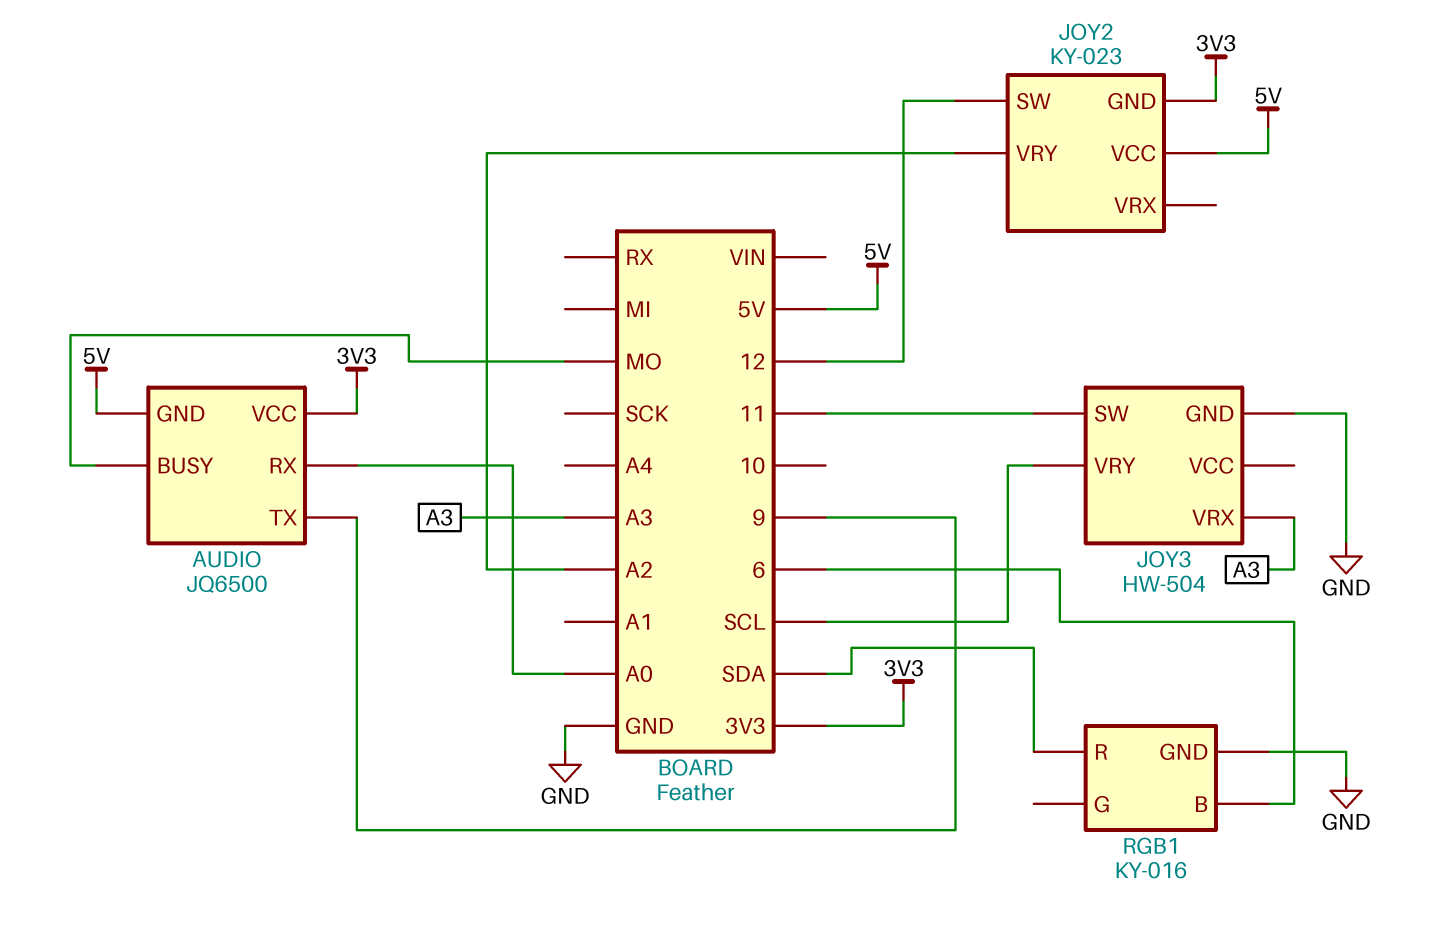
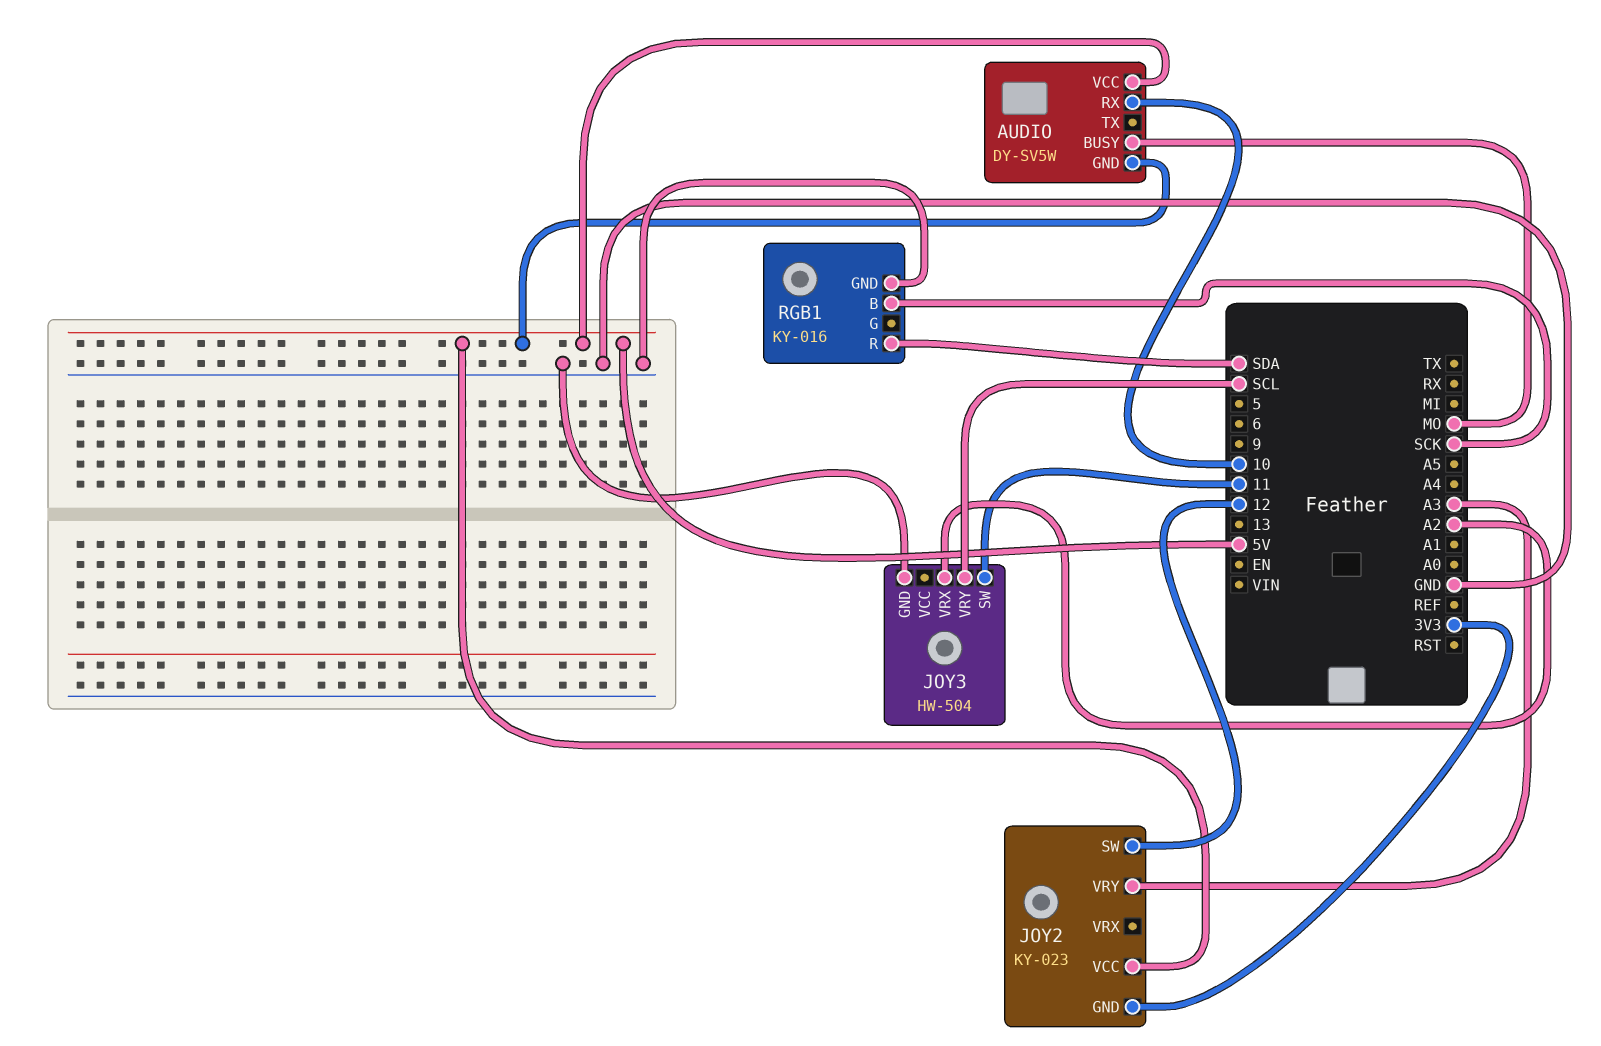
AUDIO: JQ6500 -> DY-SV5W
AUDIO pin RX: A0 -> 10
AUDIO pin TX: 9 -> none
AUDIO pin VCC: 3V3 -> 5V
JOY2 pin VRY: A2 -> A3
JOY3 pin VRX: A3 -> A2
RGB1 pin B: 6 -> SCK

